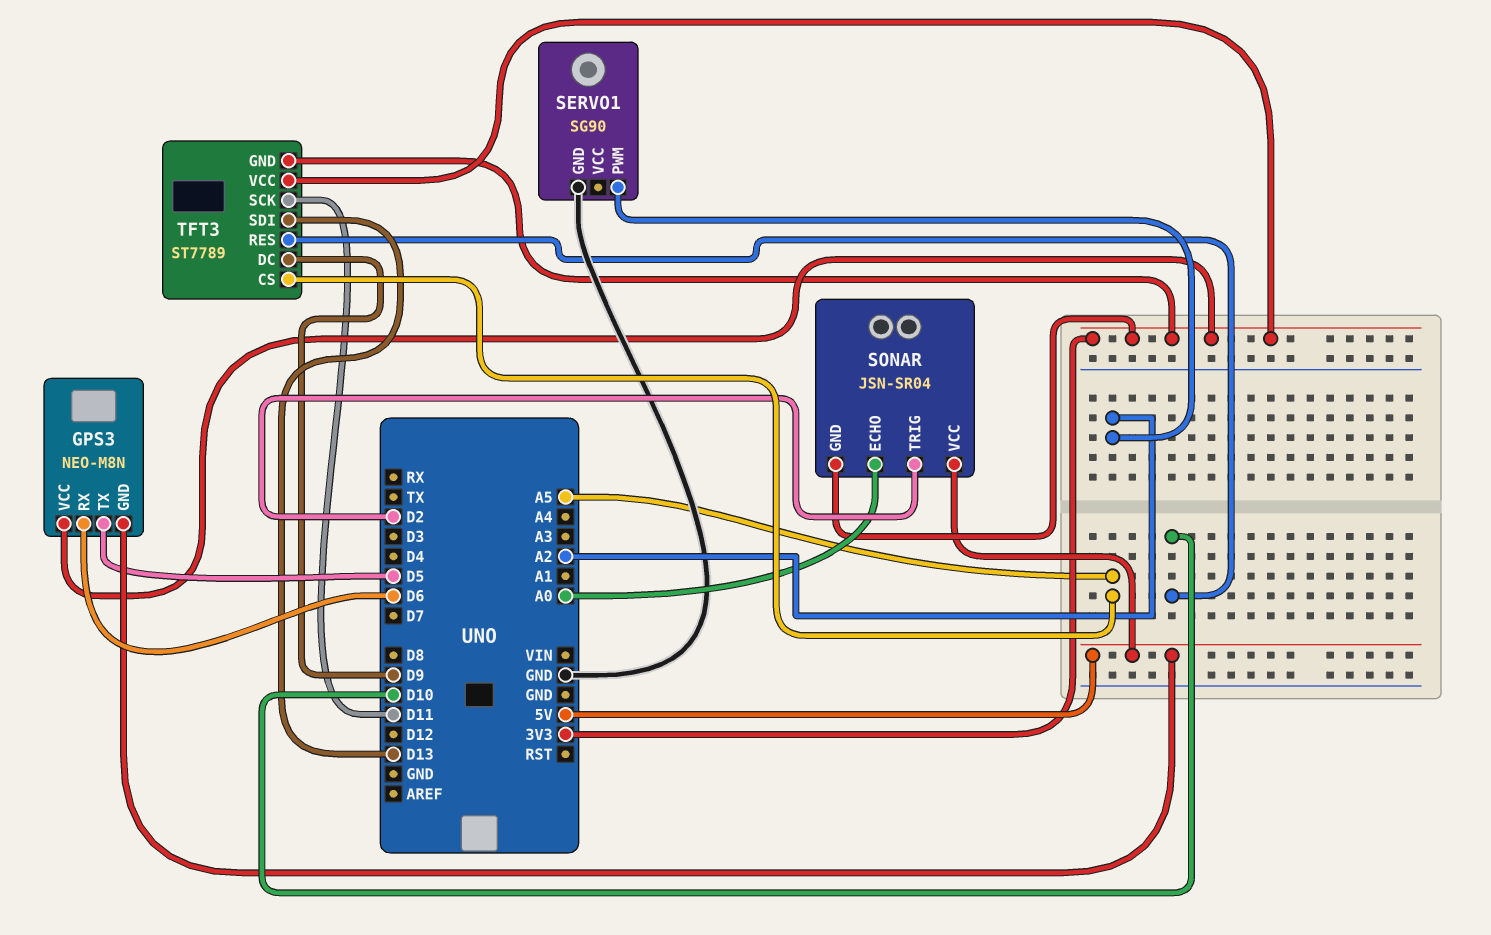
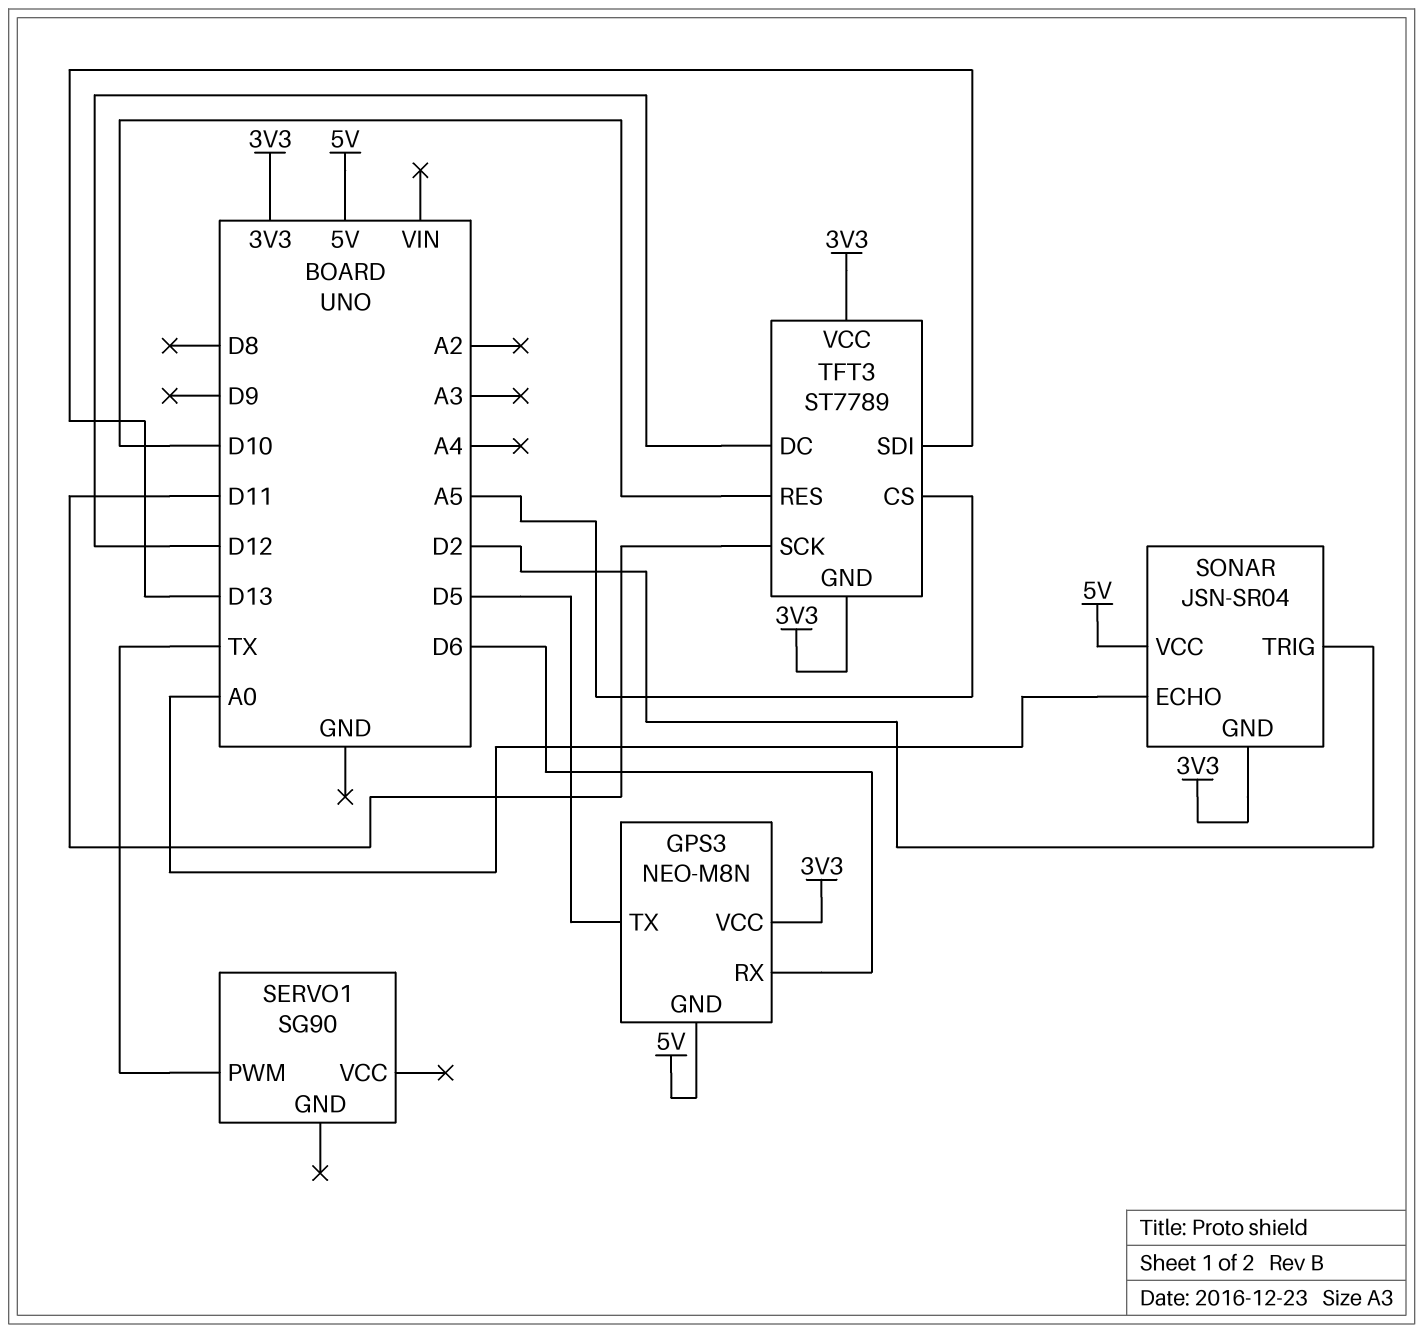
SERVO1 pin GND: GND -> none
SERVO1 pin PWM: A2 -> TX
TFT3 pin DC: D9 -> D12

